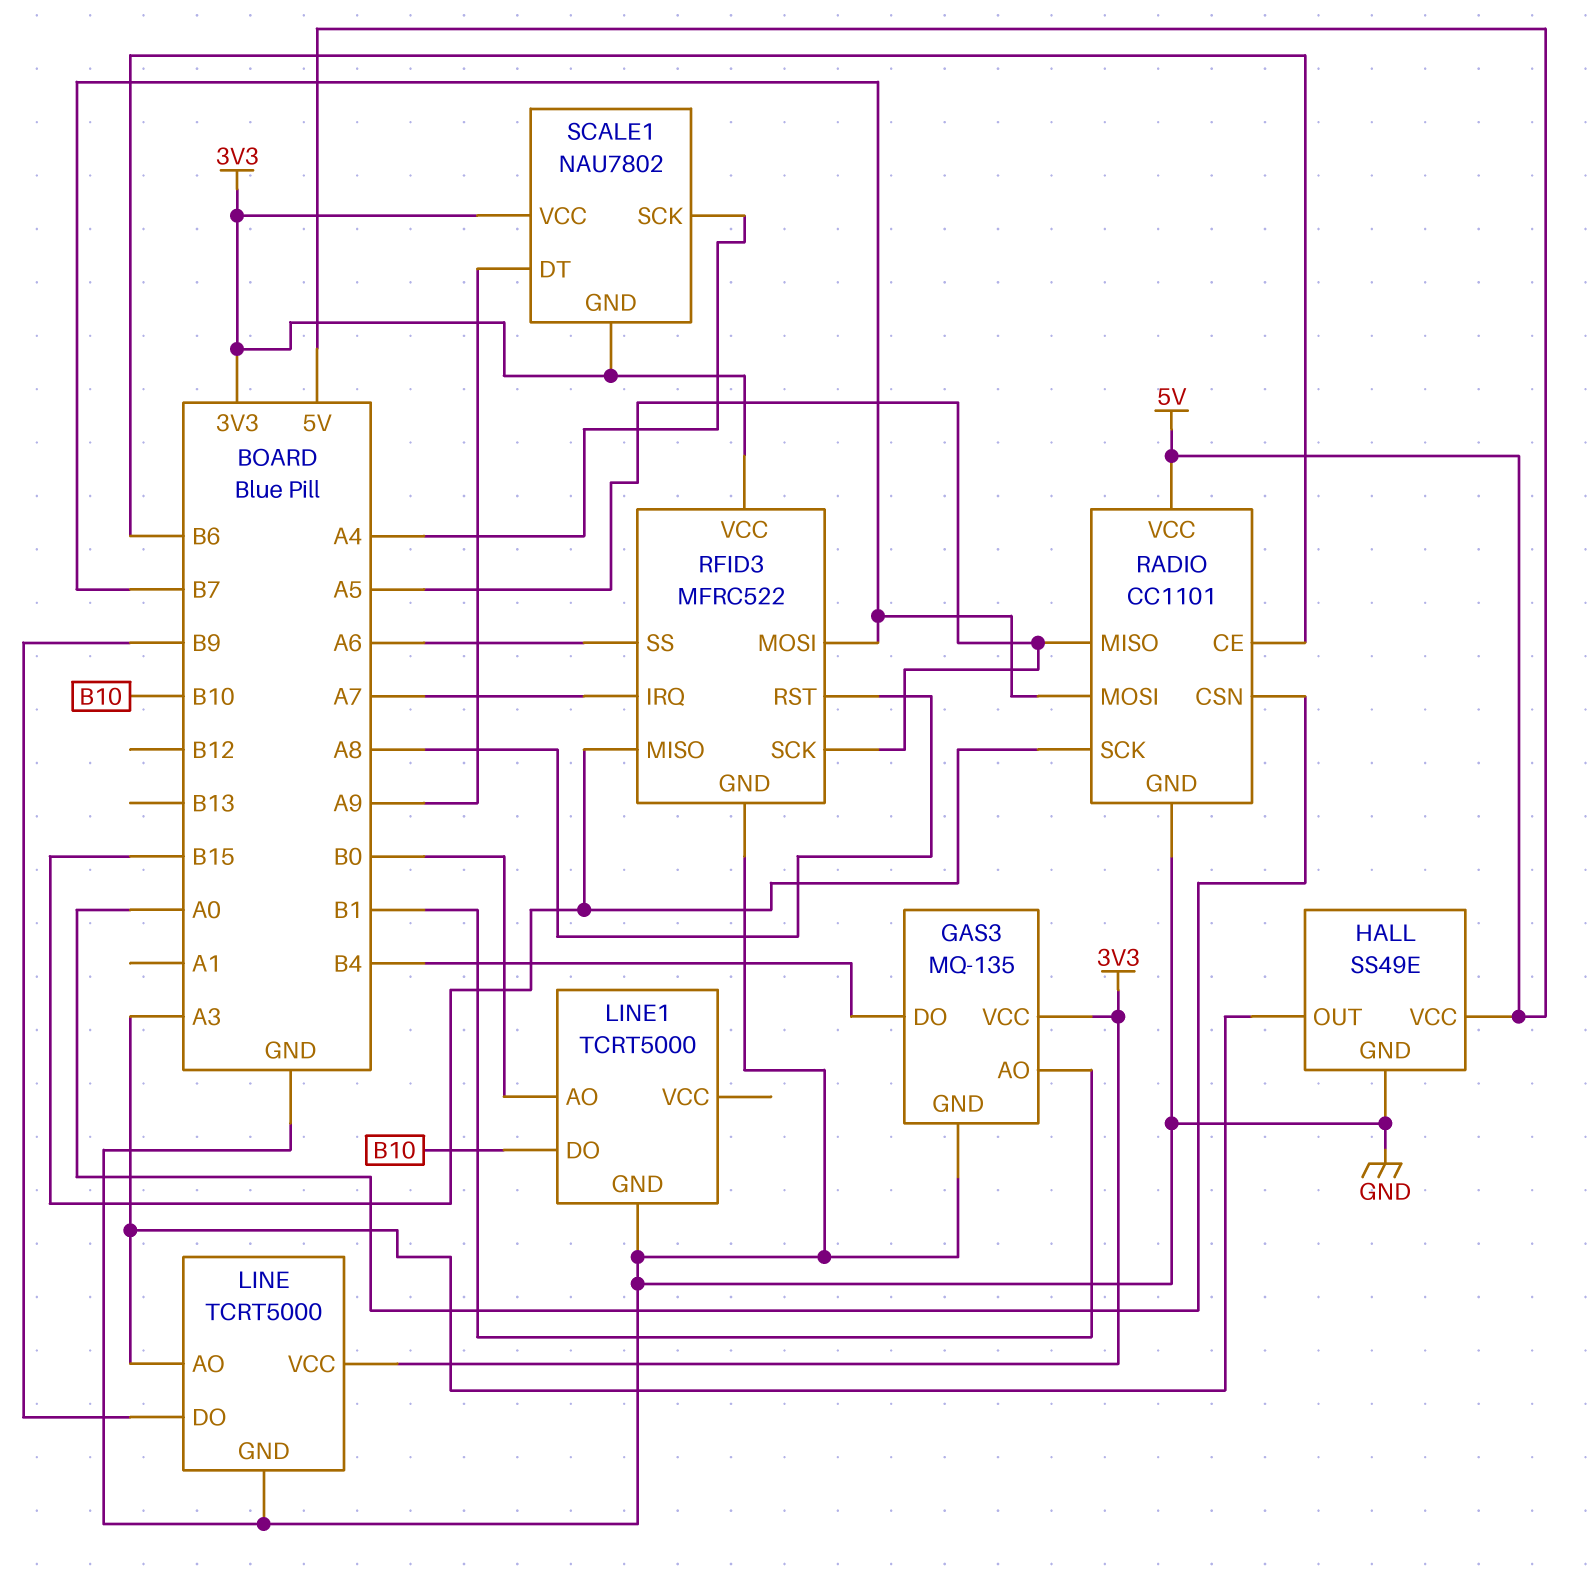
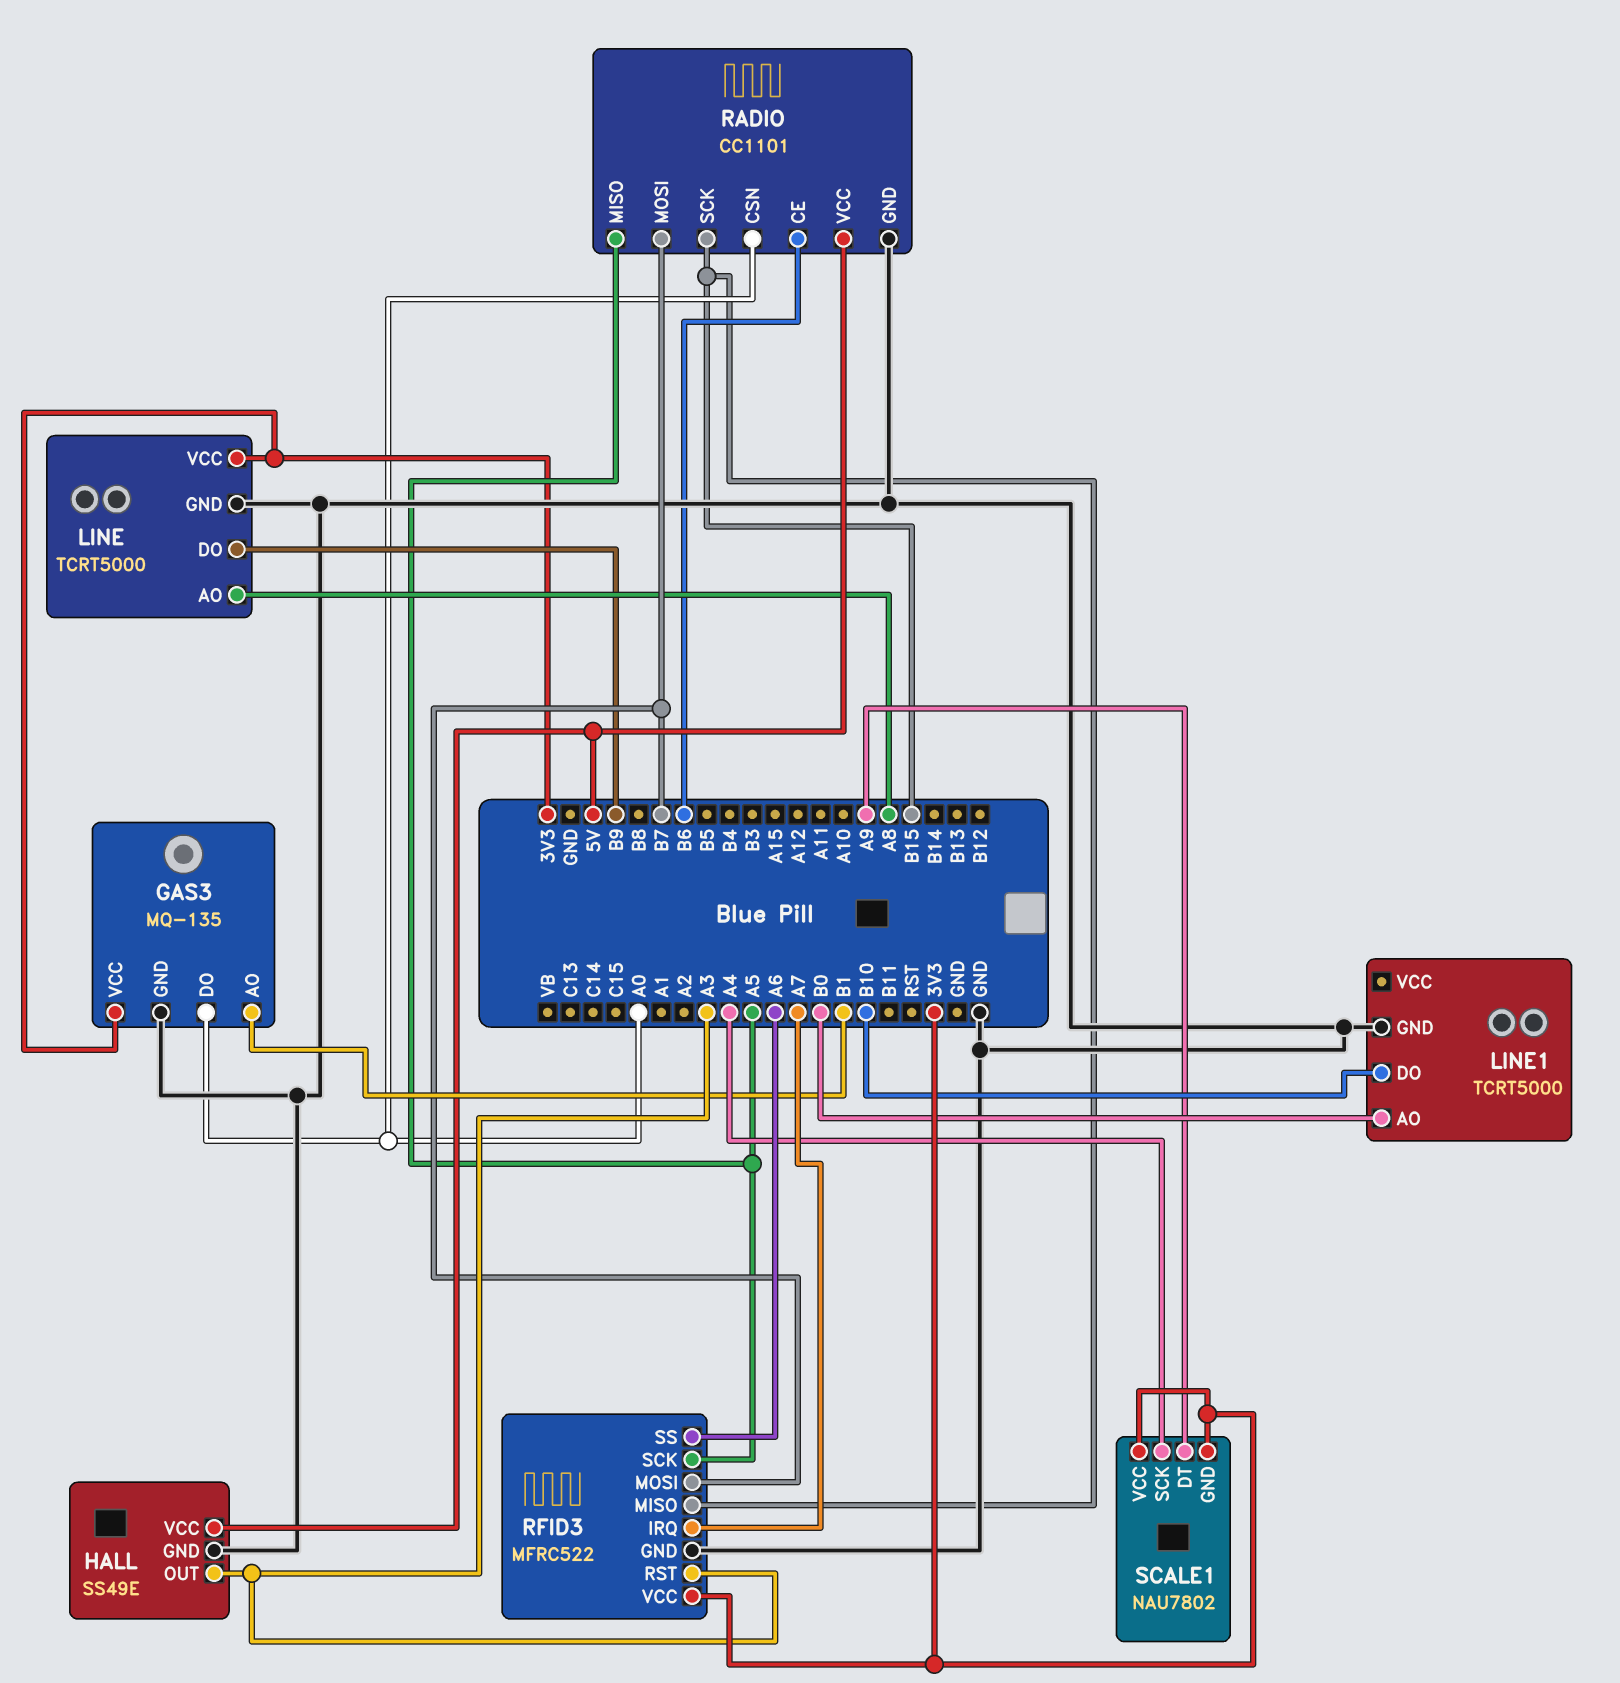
GAS3 pin DO: B4 -> A0
LINE pin AO: A3 -> A8
RFID3 pin RST: A8 -> A3

